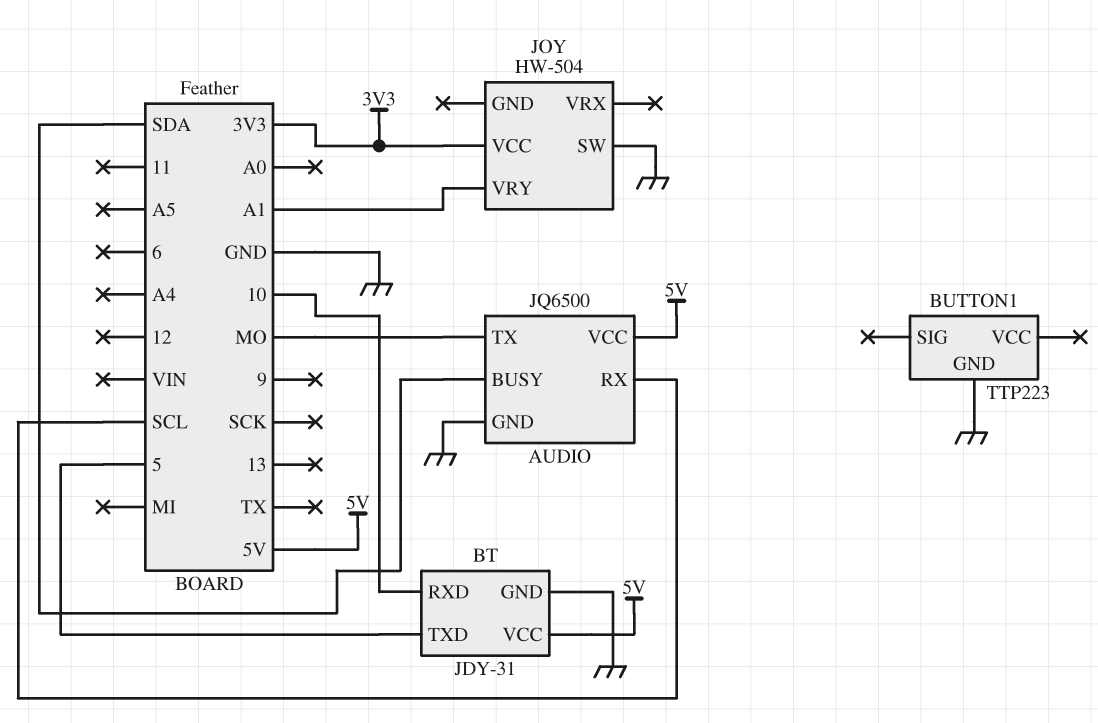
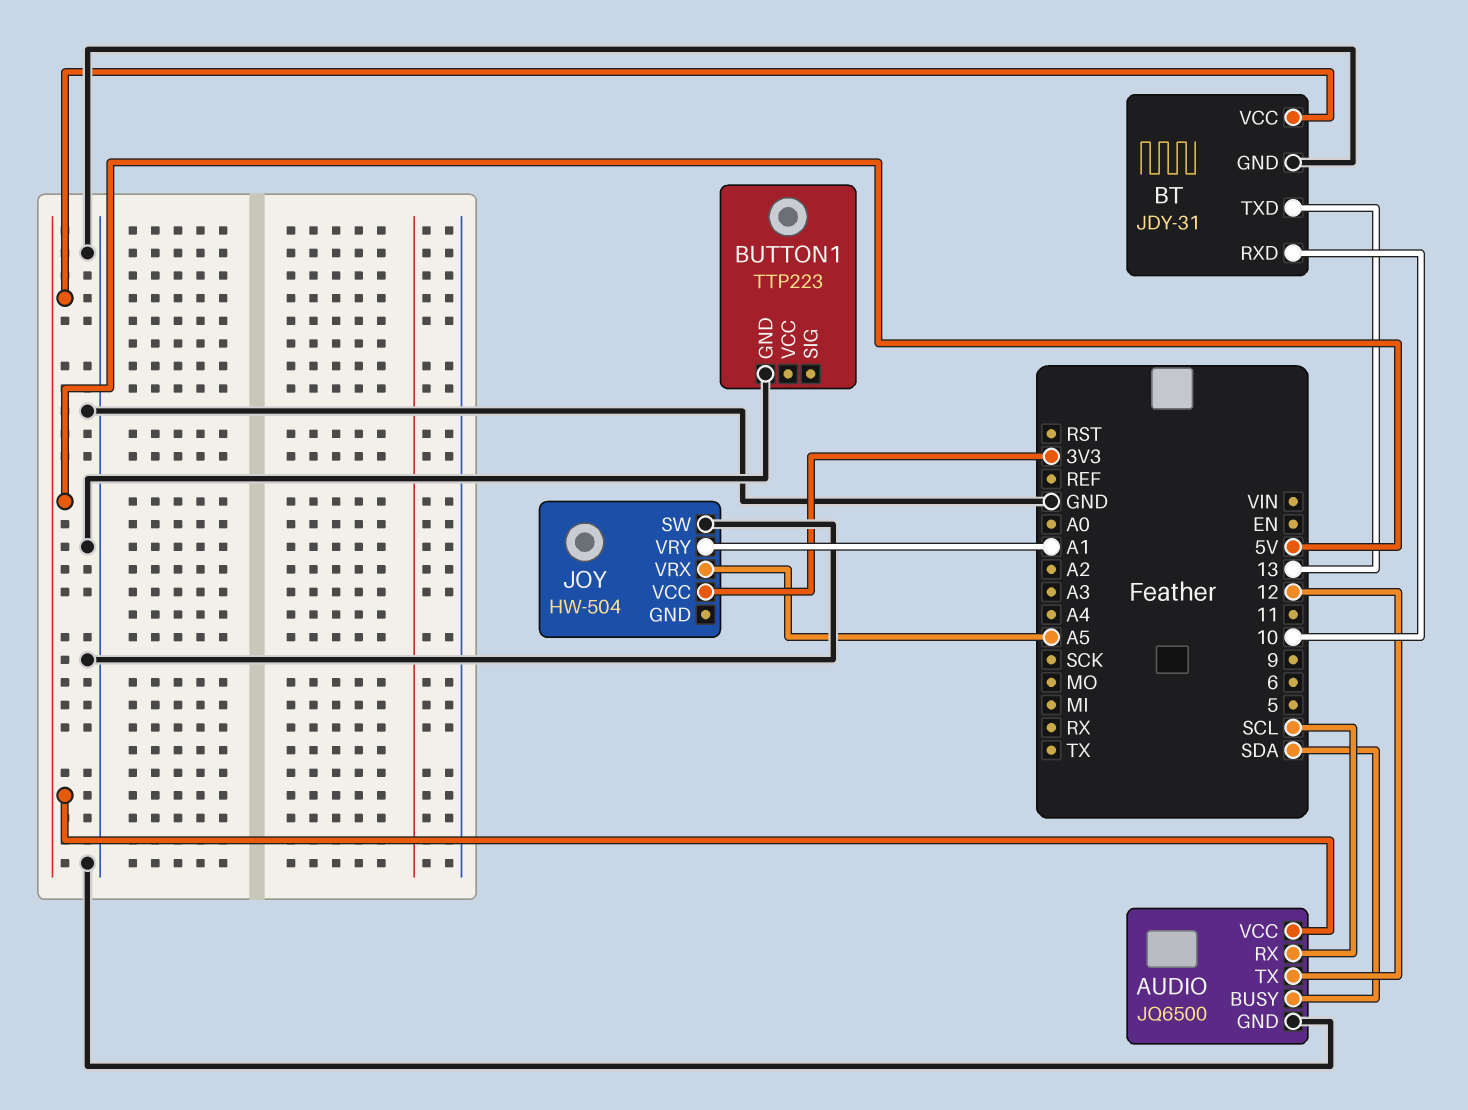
AUDIO pin TX: MO -> 12
BT pin TXD: 5 -> 13
JOY pin VRX: none -> A5

